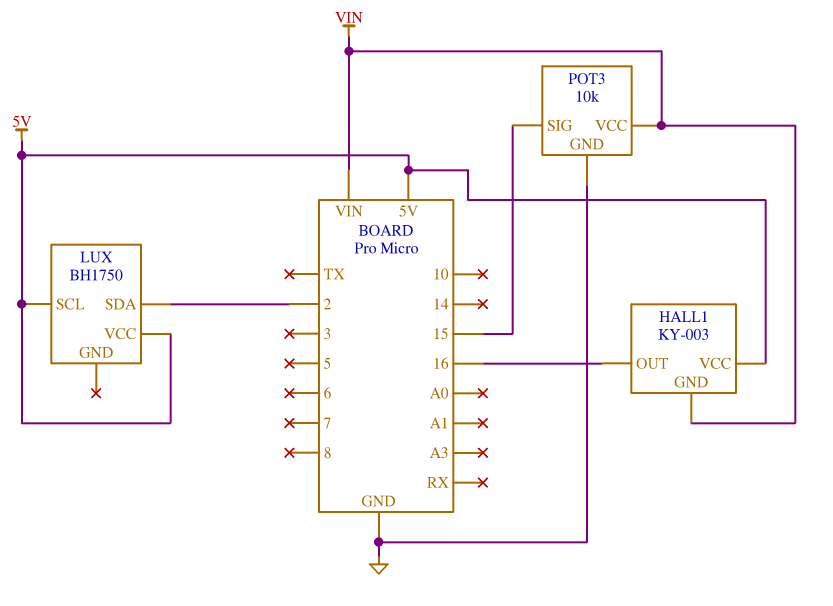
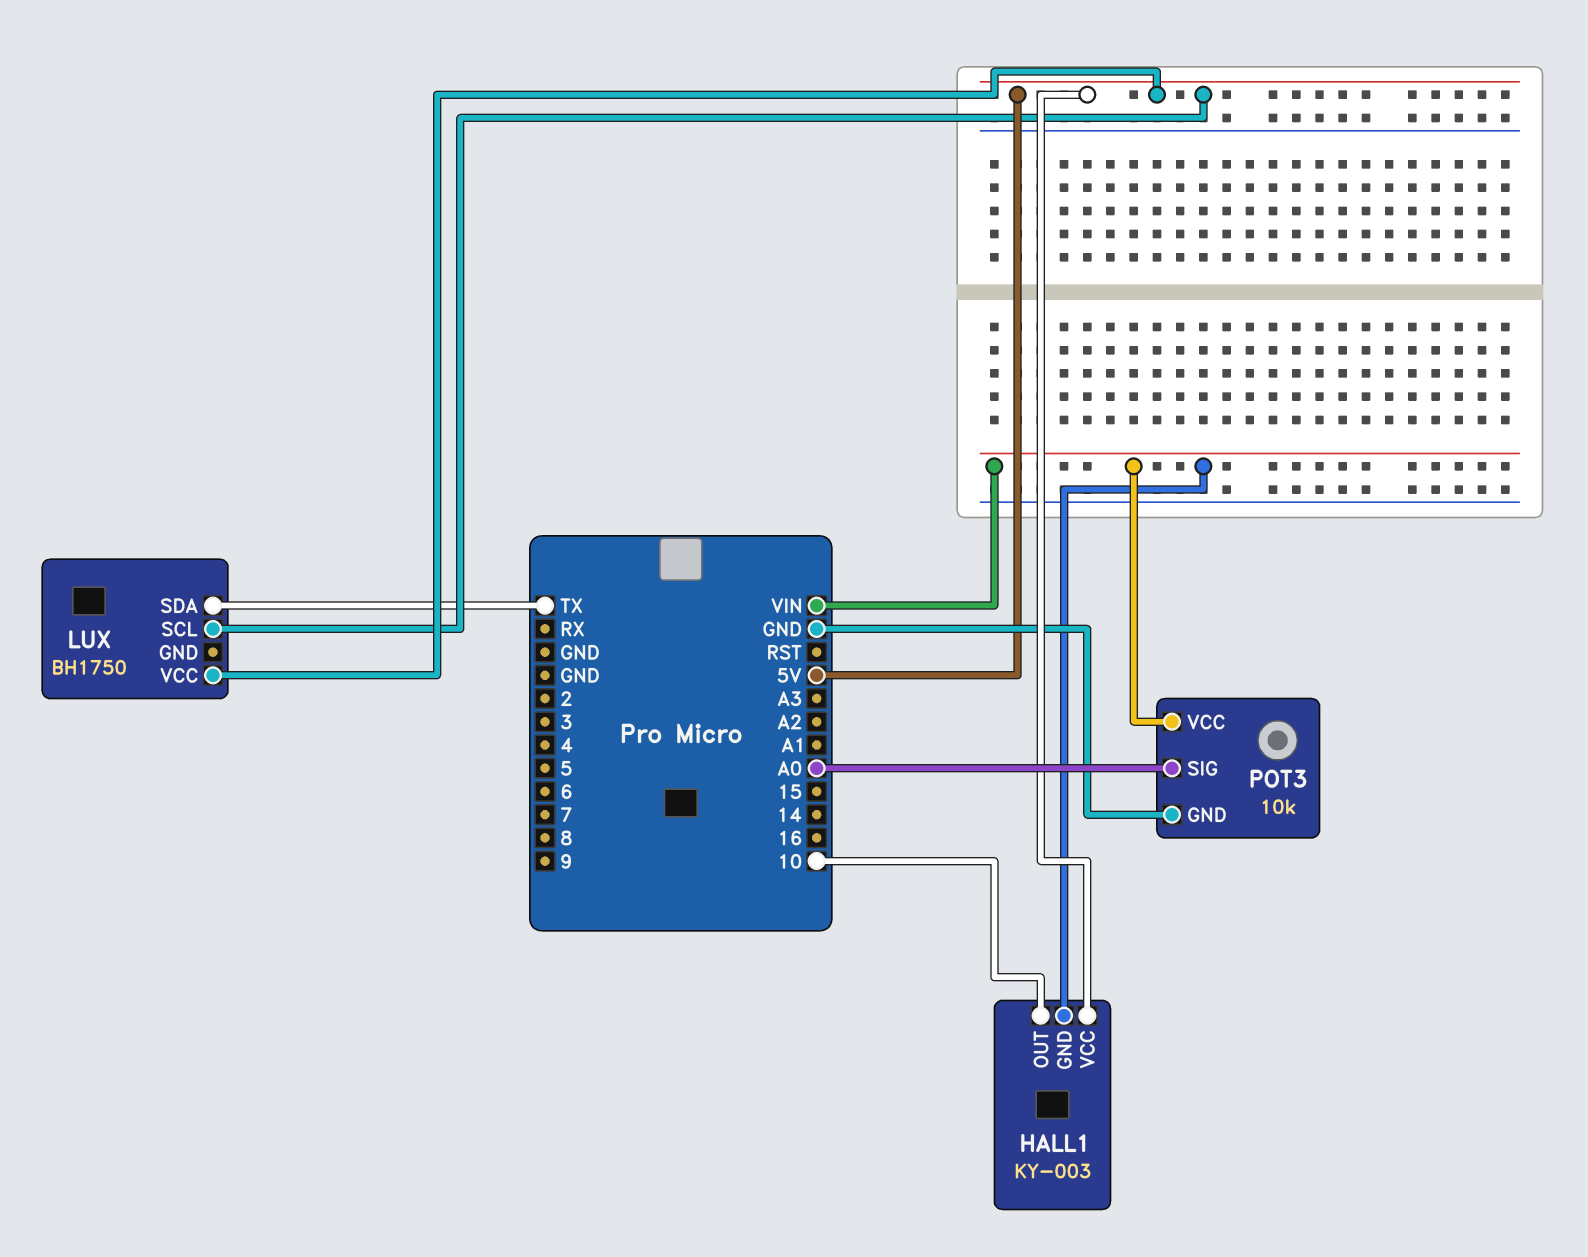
HALL1 pin OUT: 16 -> 10
LUX pin SDA: 2 -> TX
POT3 pin SIG: 15 -> A0

